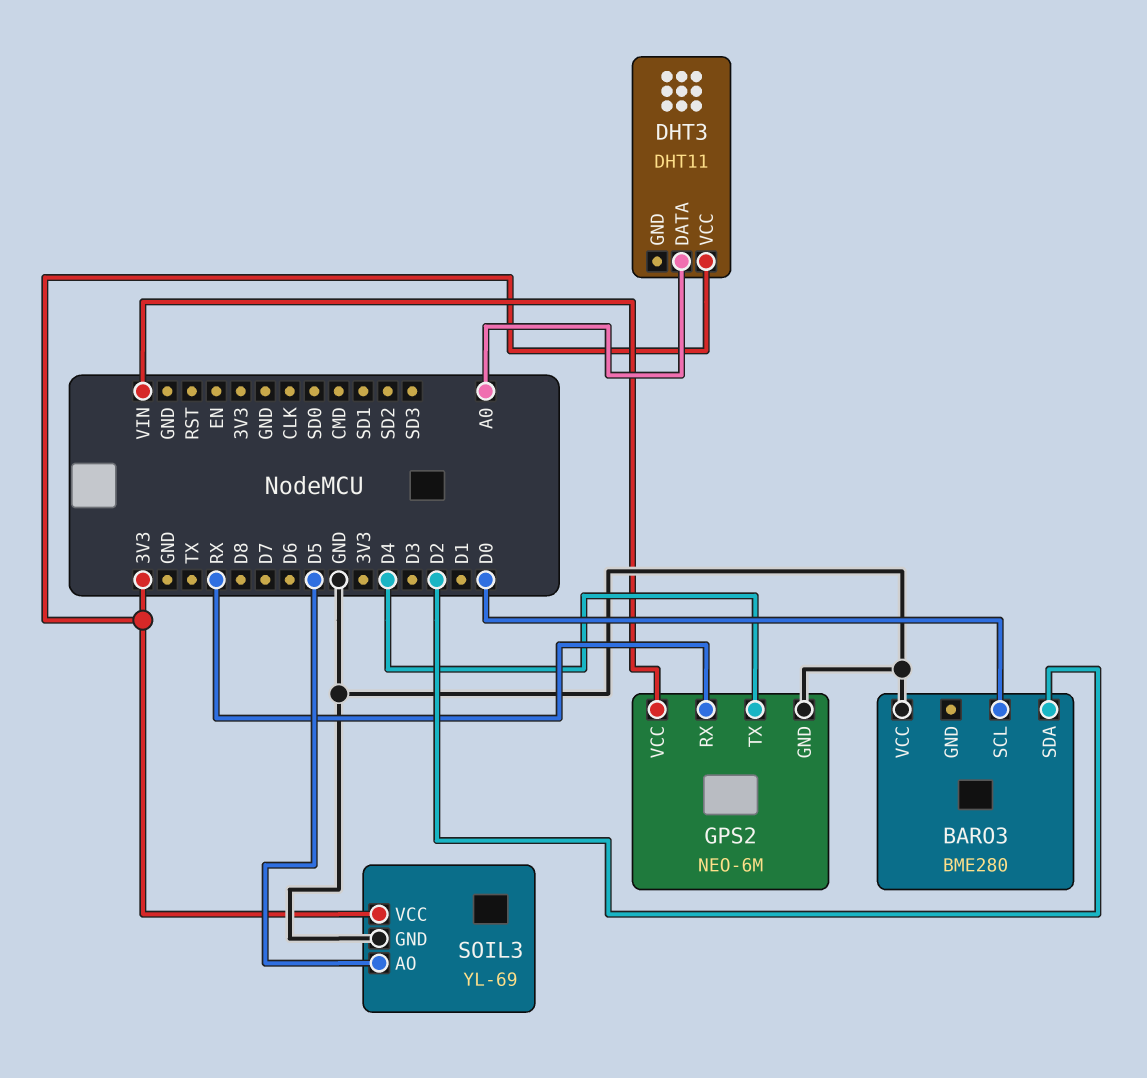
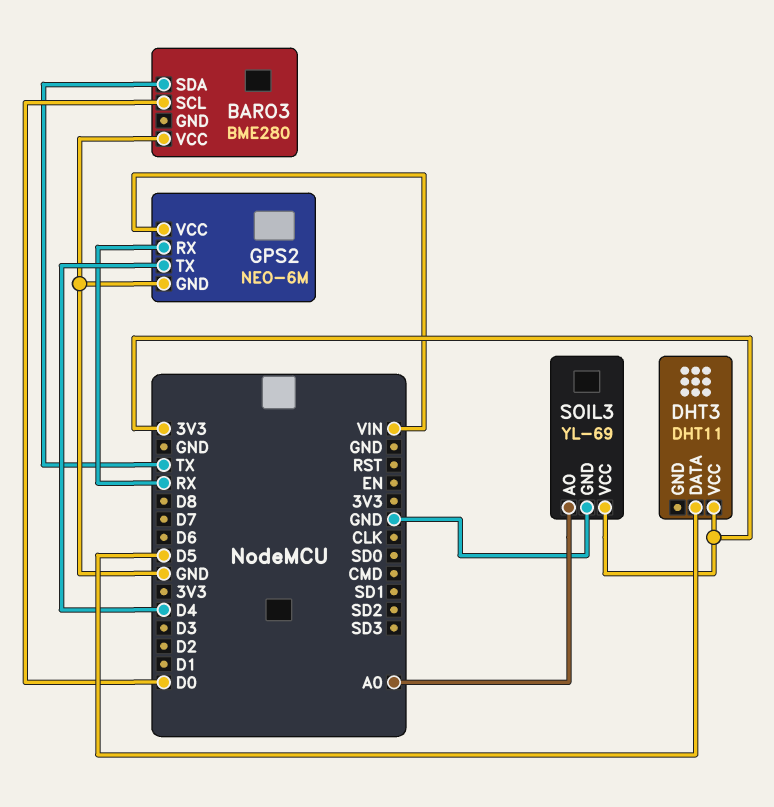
BARO3 pin SDA: D2 -> TX
DHT3 pin DATA: A0 -> D5
SOIL3 pin AO: D5 -> A0

